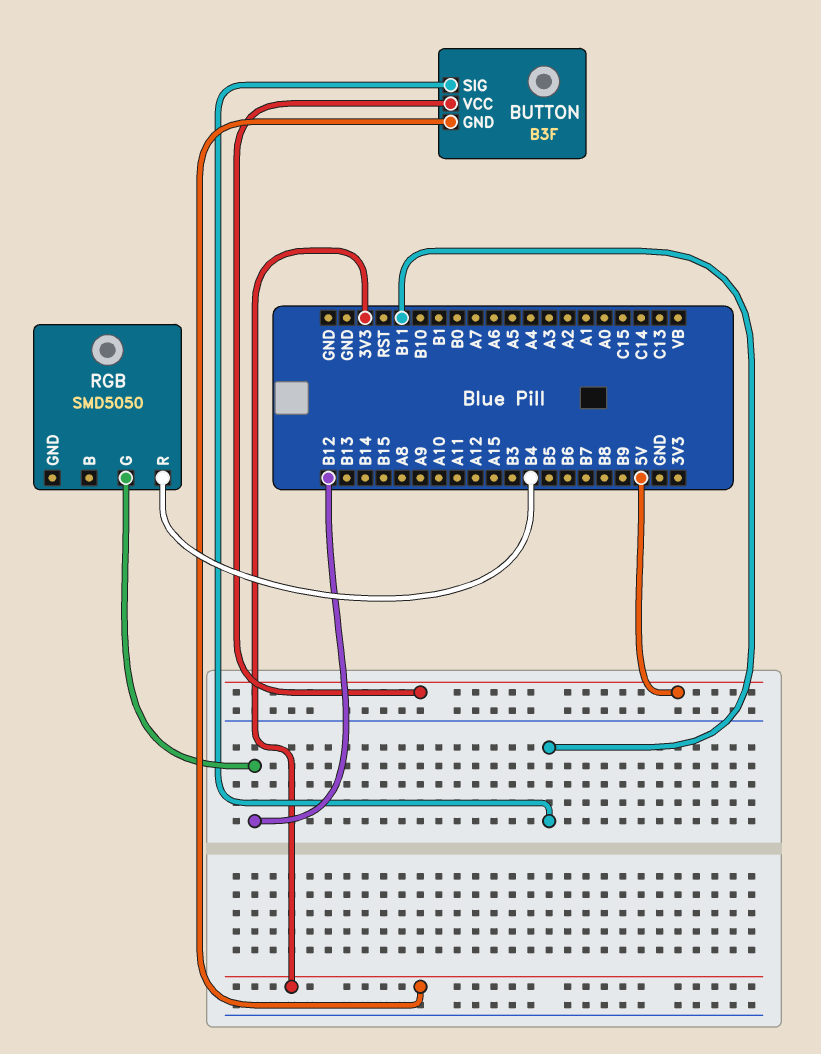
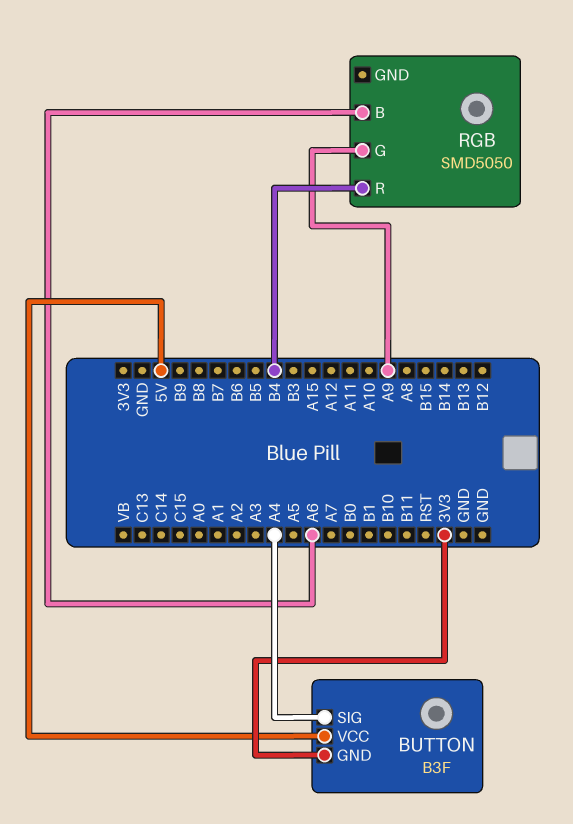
BUTTON pin SIG: B11 -> A4
RGB pin B: none -> A6
RGB pin G: B12 -> A9

